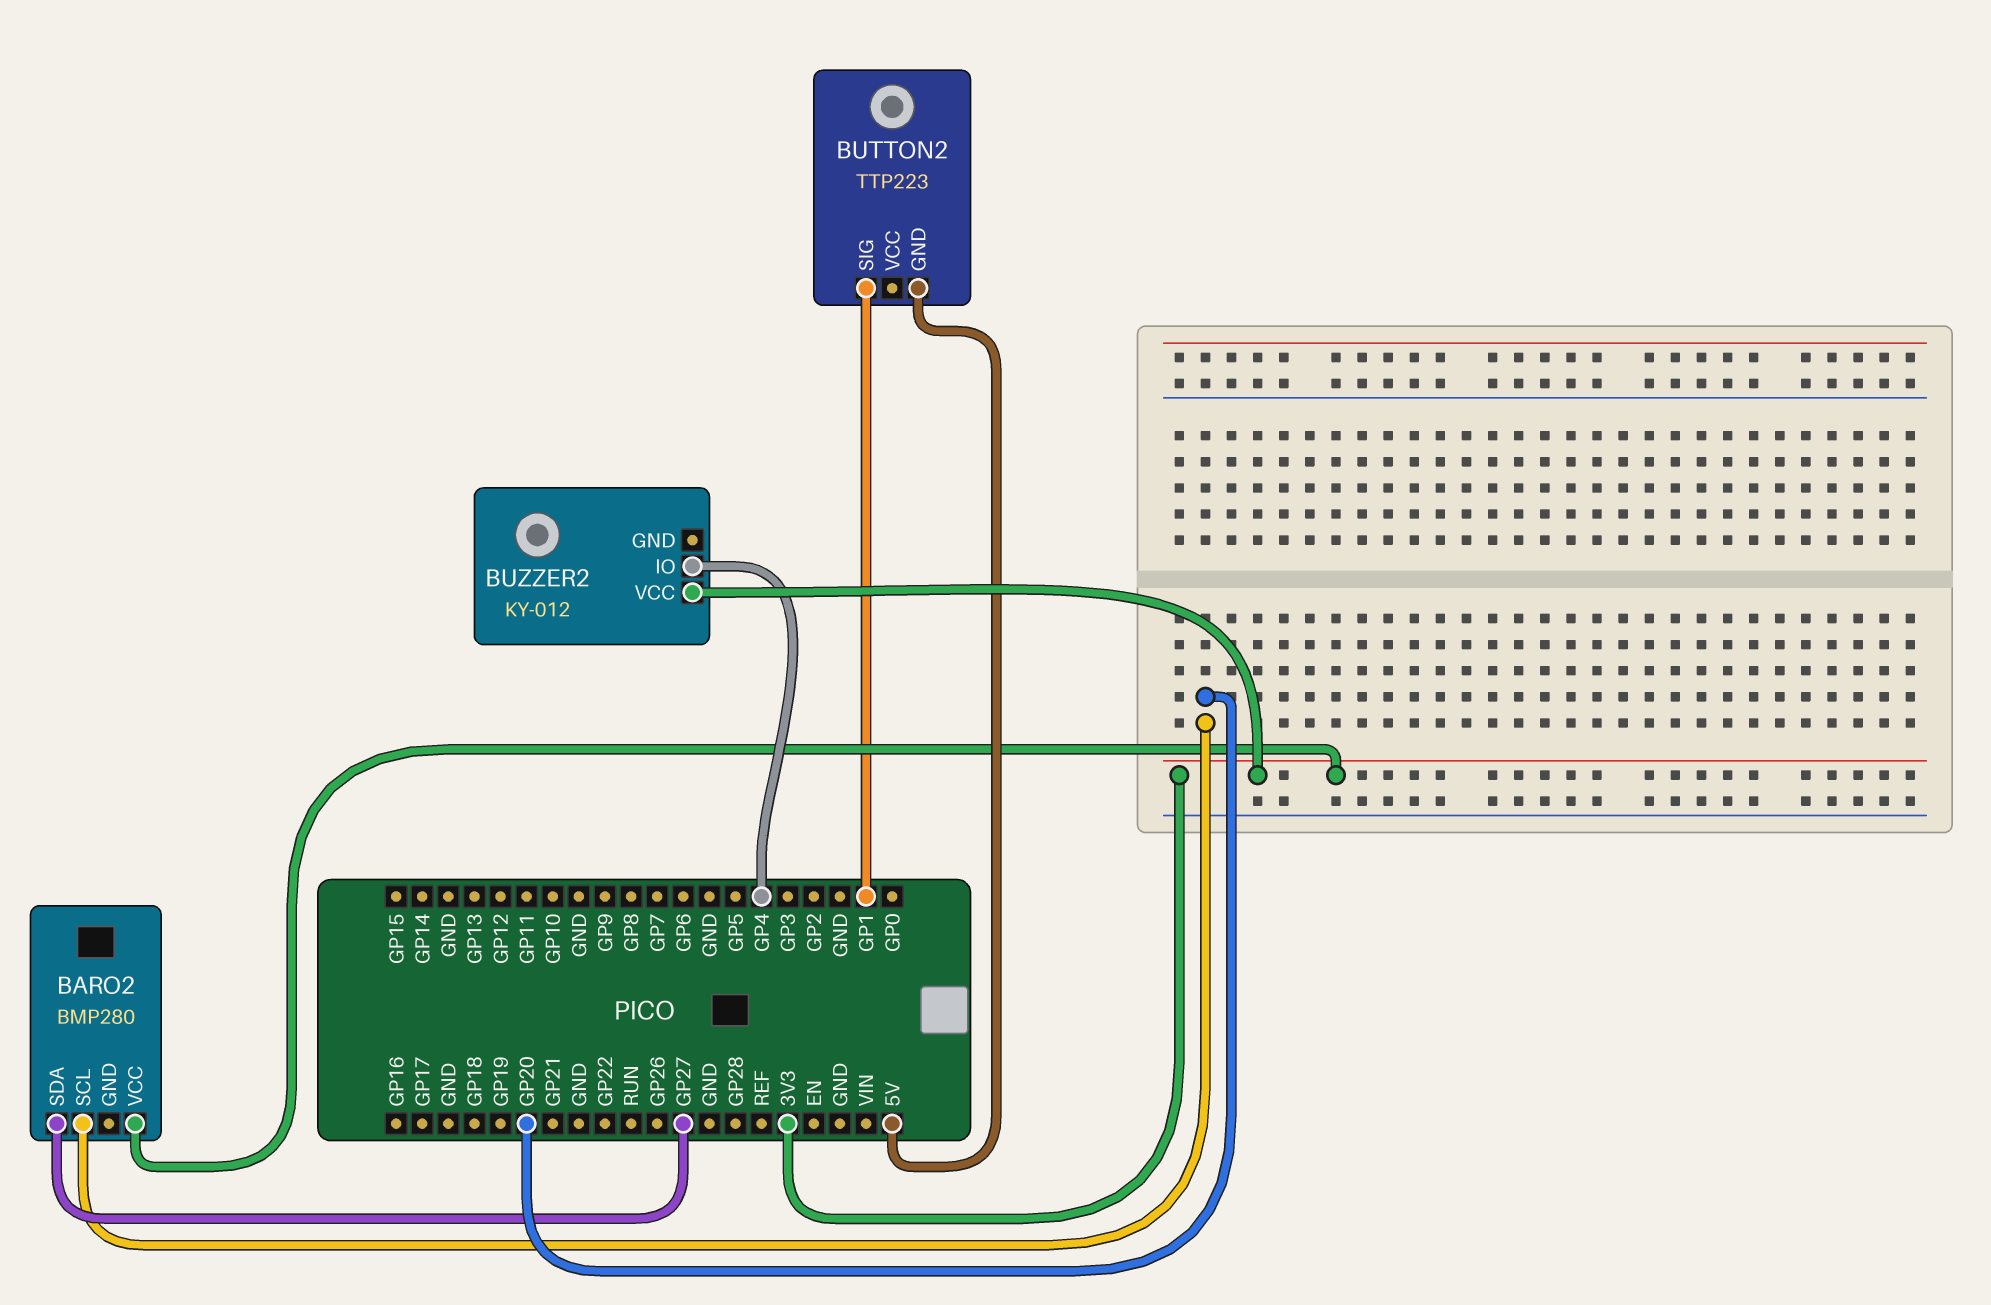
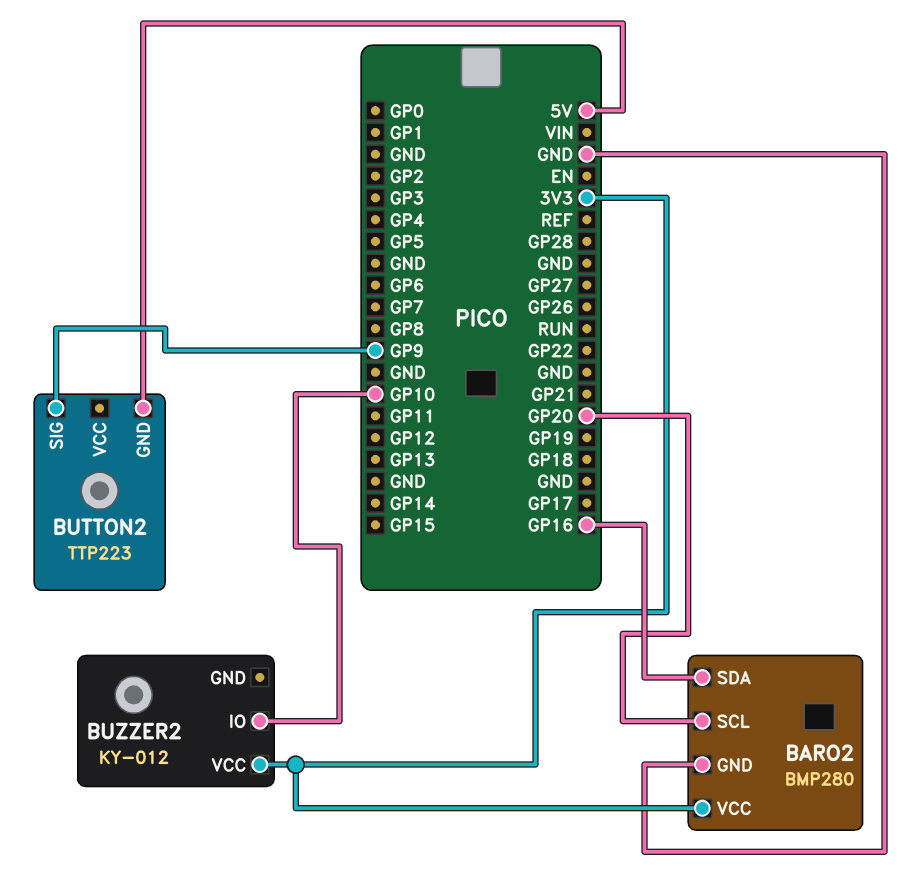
BARO2 pin GND: none -> GND
BARO2 pin SDA: GP27 -> GP16
BUTTON2 pin SIG: GP1 -> GP9
BUZZER2 pin IO: GP4 -> GP10

